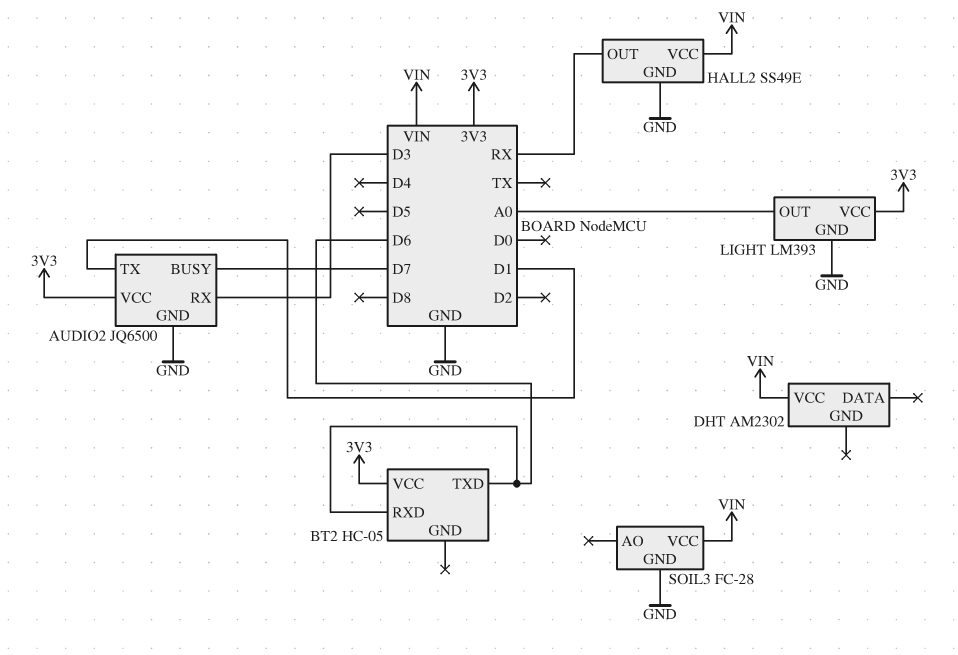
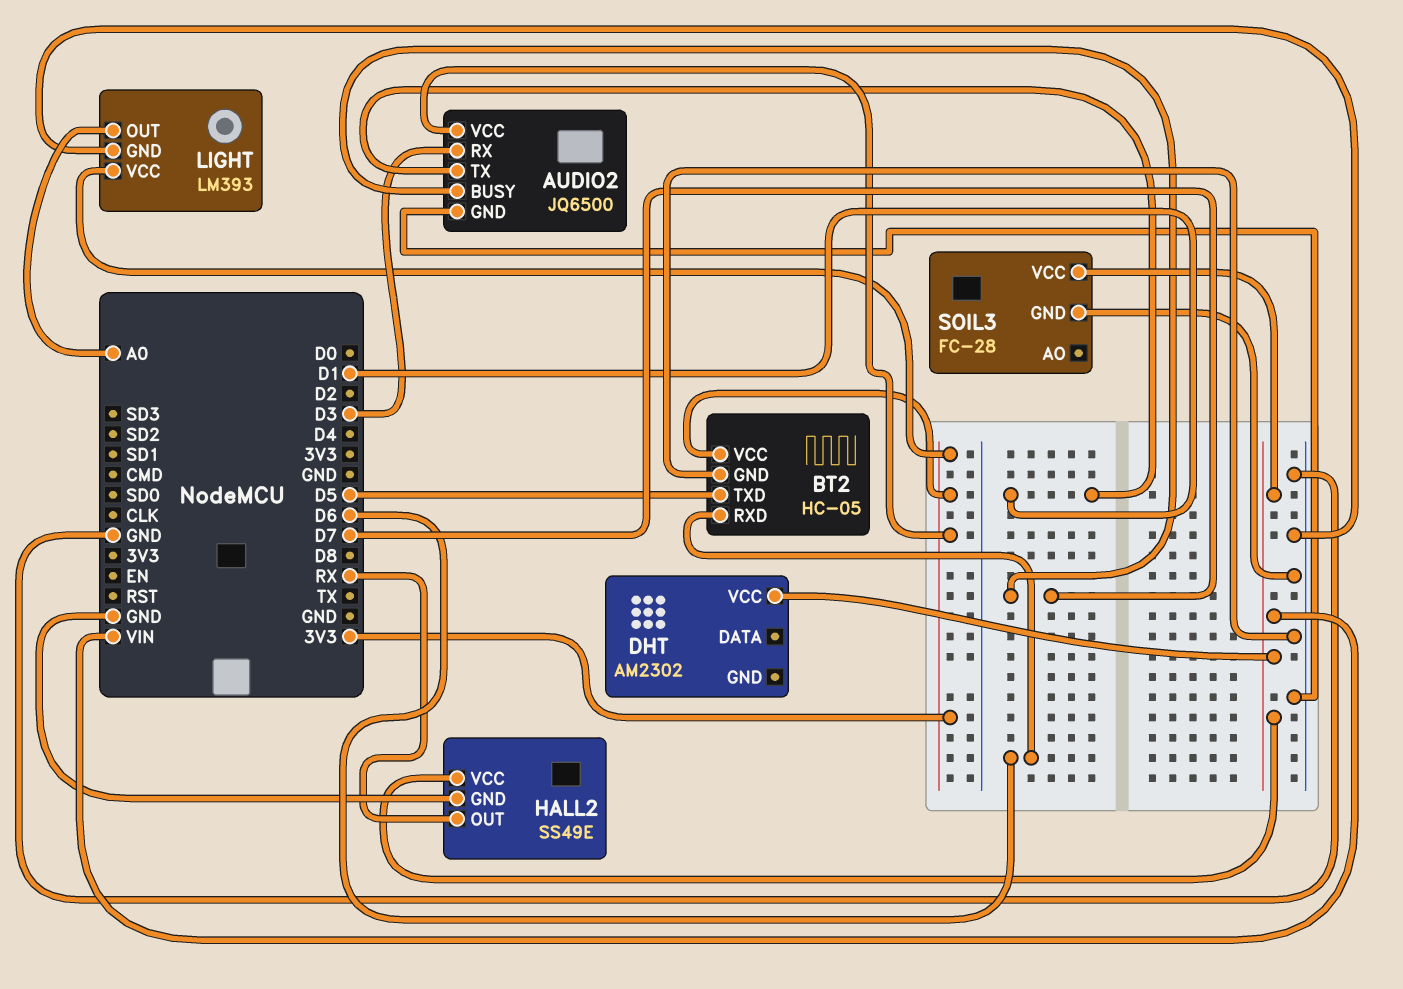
BT2 pin GND: none -> GND
BT2 pin TXD: D6 -> D5

